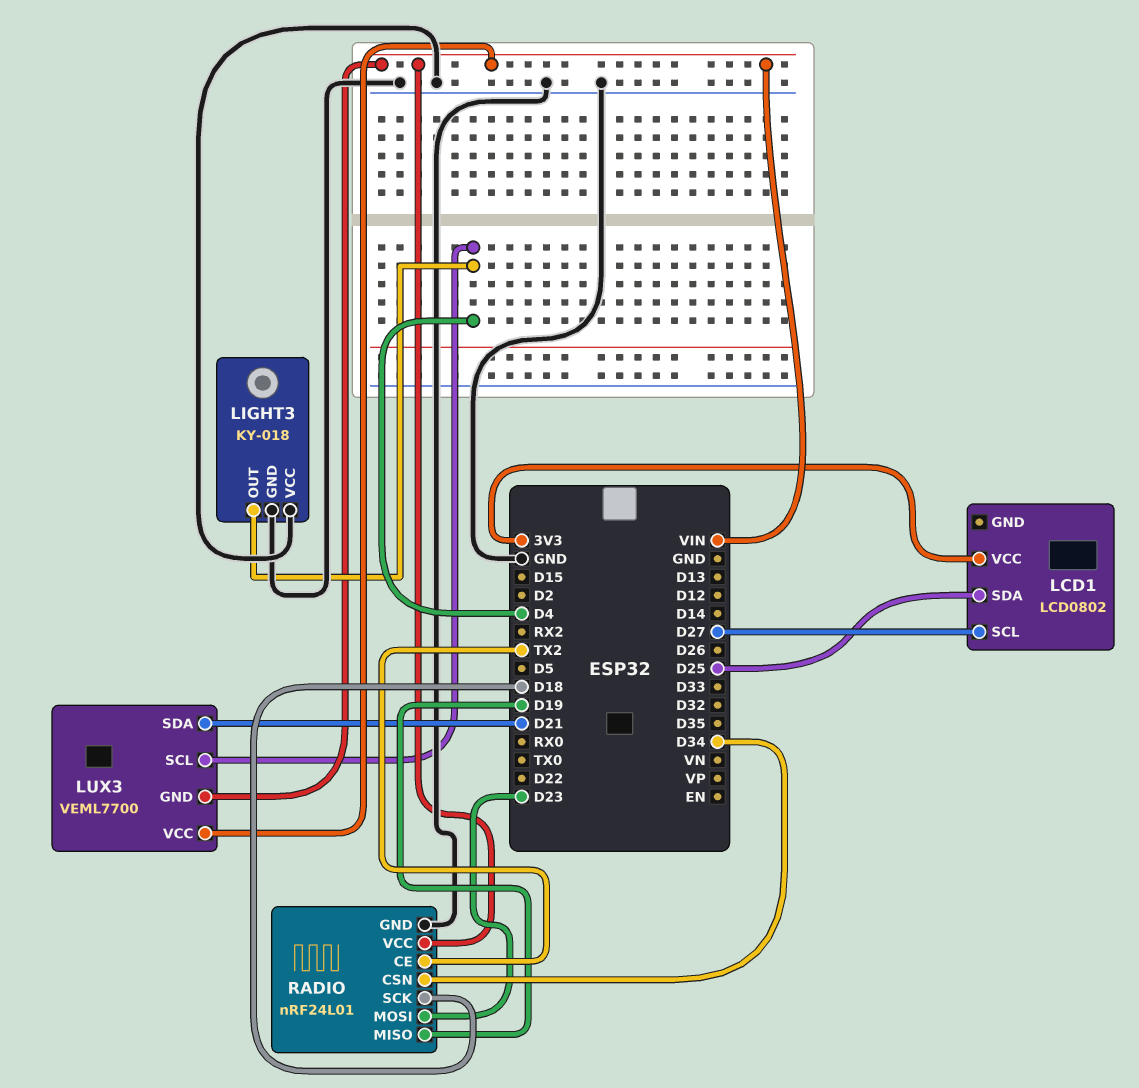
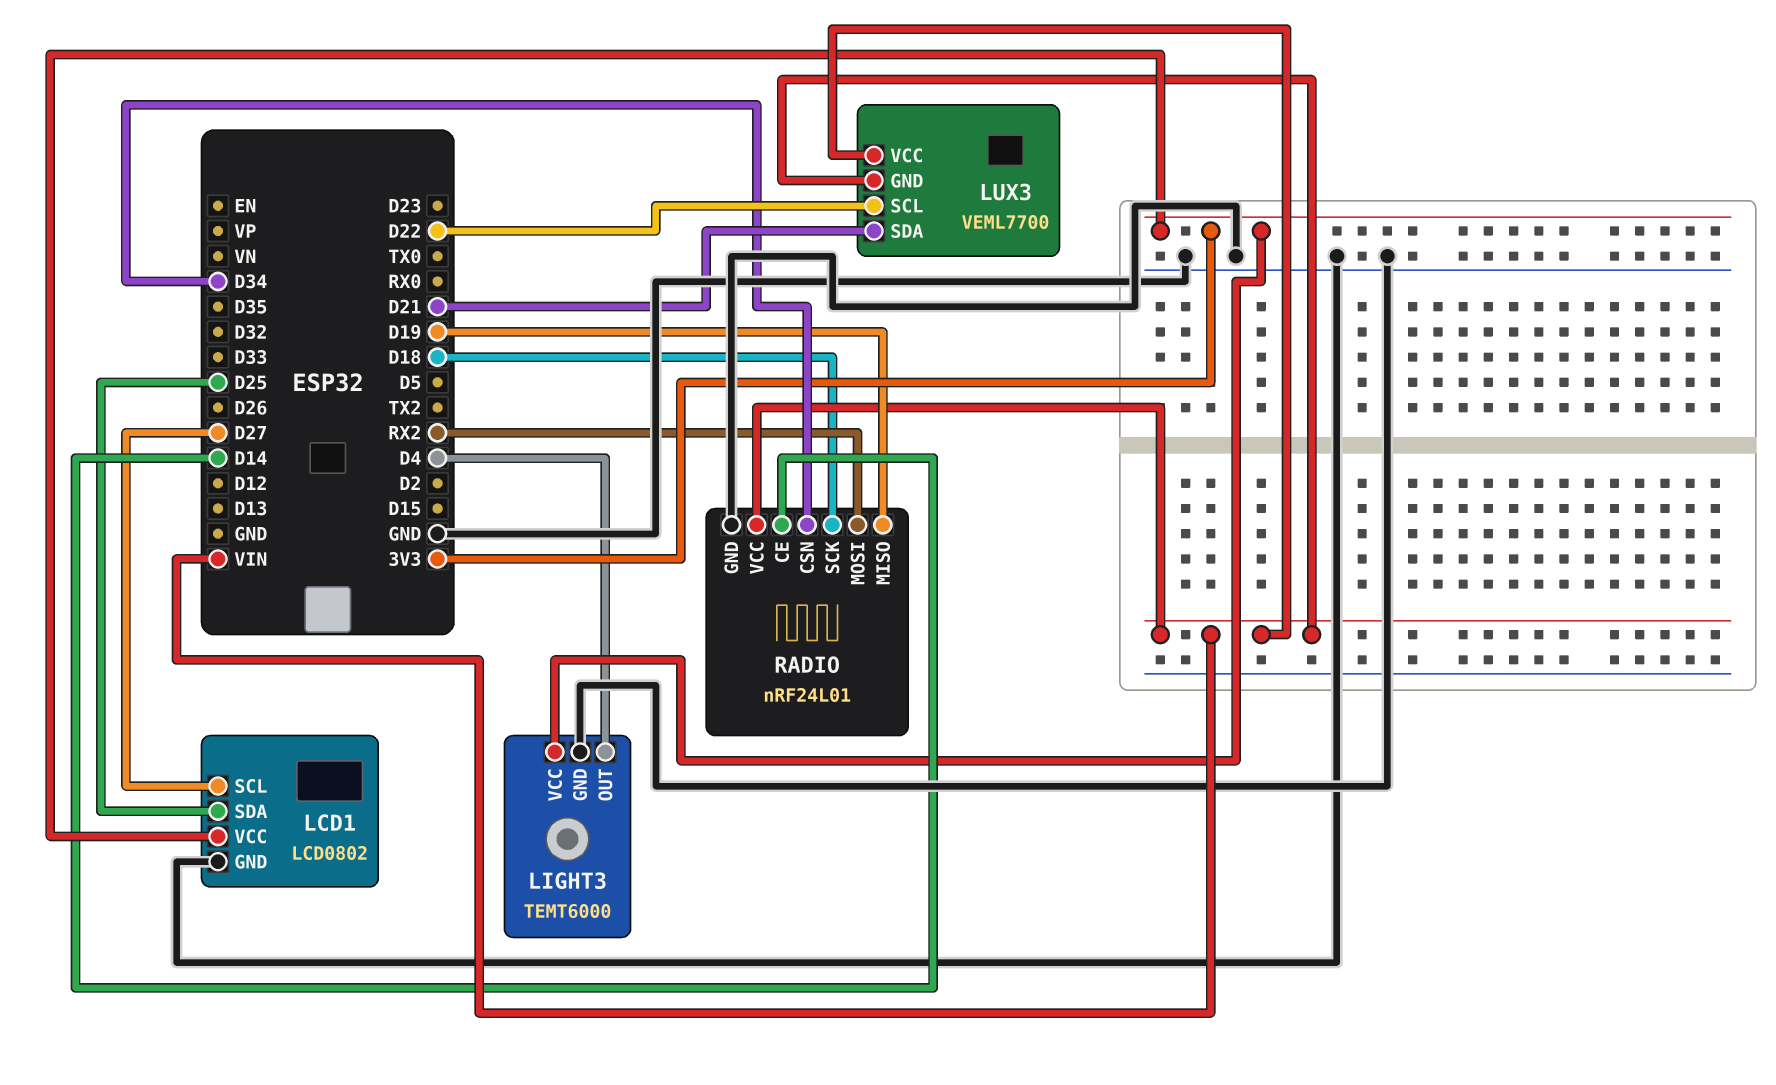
LCD1 pin GND: none -> GND
LIGHT3: KY-018 -> TEMT6000
LIGHT3 pin VCC: GND -> 3V3
LUX3 pin SCL: D4 -> D22
RADIO pin CE: TX2 -> D14
RADIO pin MOSI: D23 -> RX2

